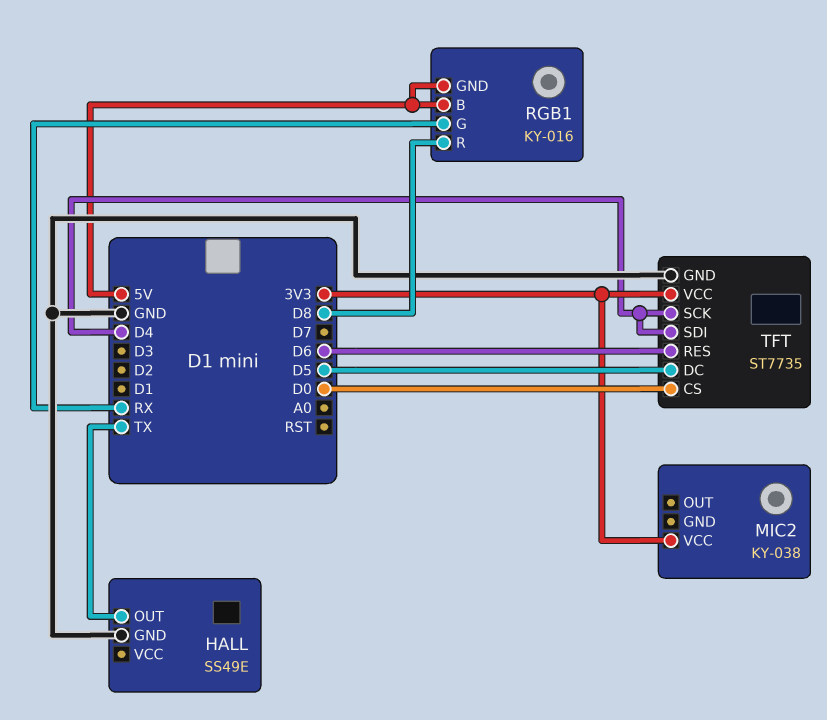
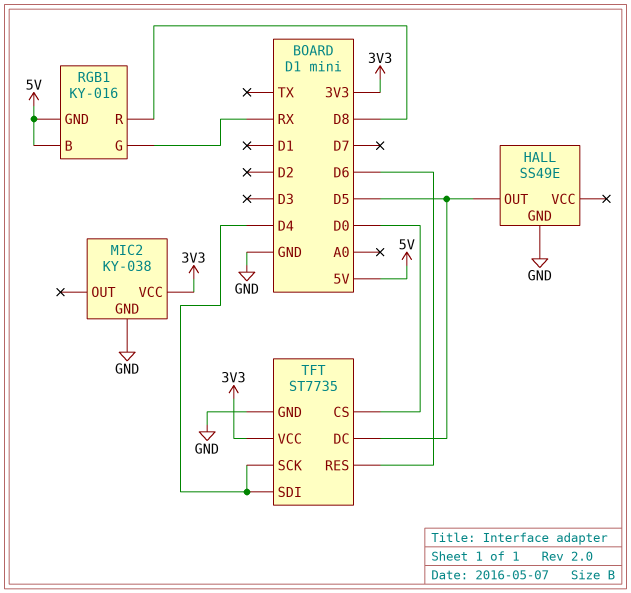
HALL pin OUT: TX -> D5
MIC2 pin GND: none -> GND

